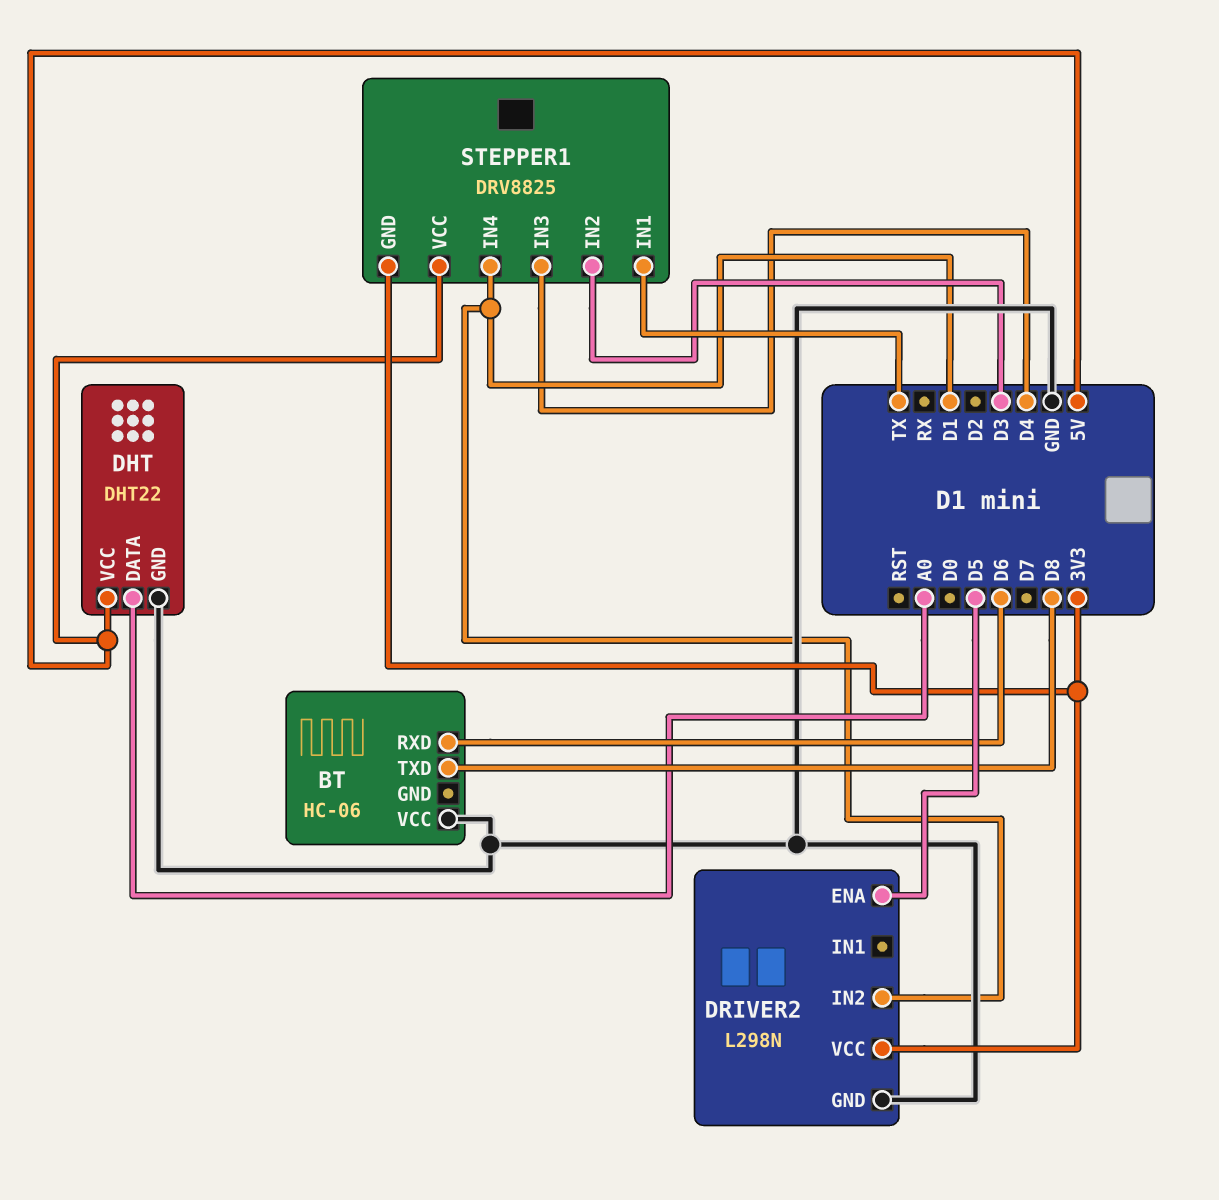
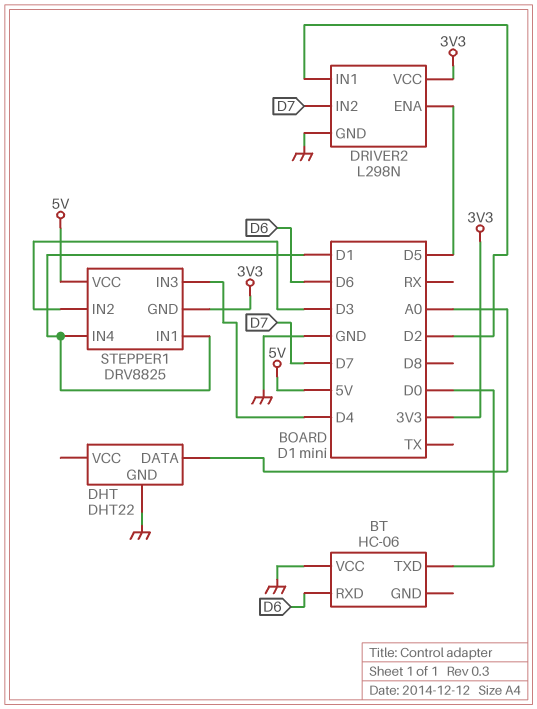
BT pin TXD: D8 -> D0
DHT pin VCC: 5V -> none
DRIVER2 pin IN1: none -> D2
DRIVER2 pin IN2: D1 -> D7
STEPPER1 pin IN1: TX -> D1

